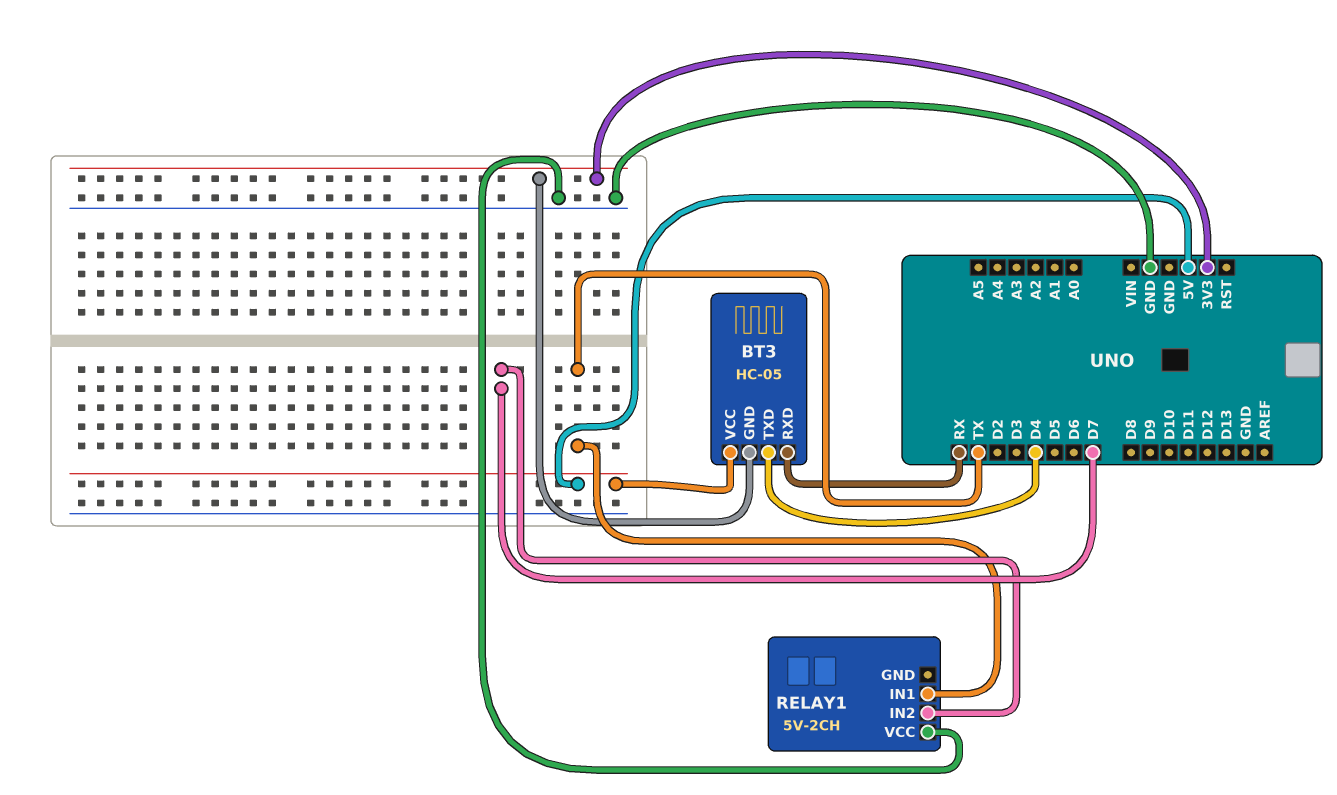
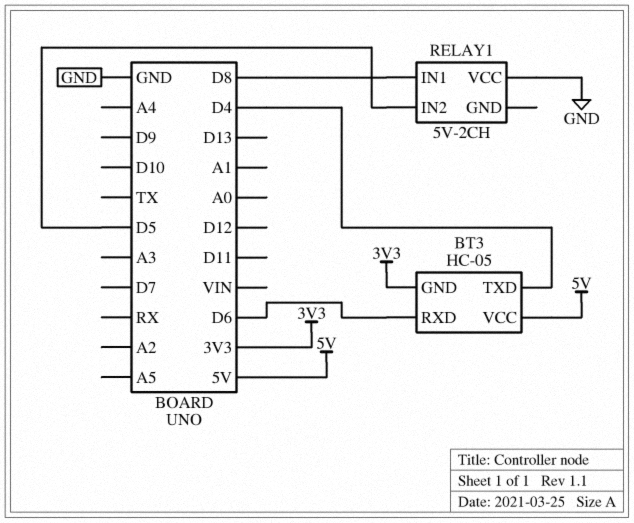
BT3 pin RXD: RX -> D6
RELAY1 pin IN1: TX -> D8
RELAY1 pin IN2: D7 -> D5

